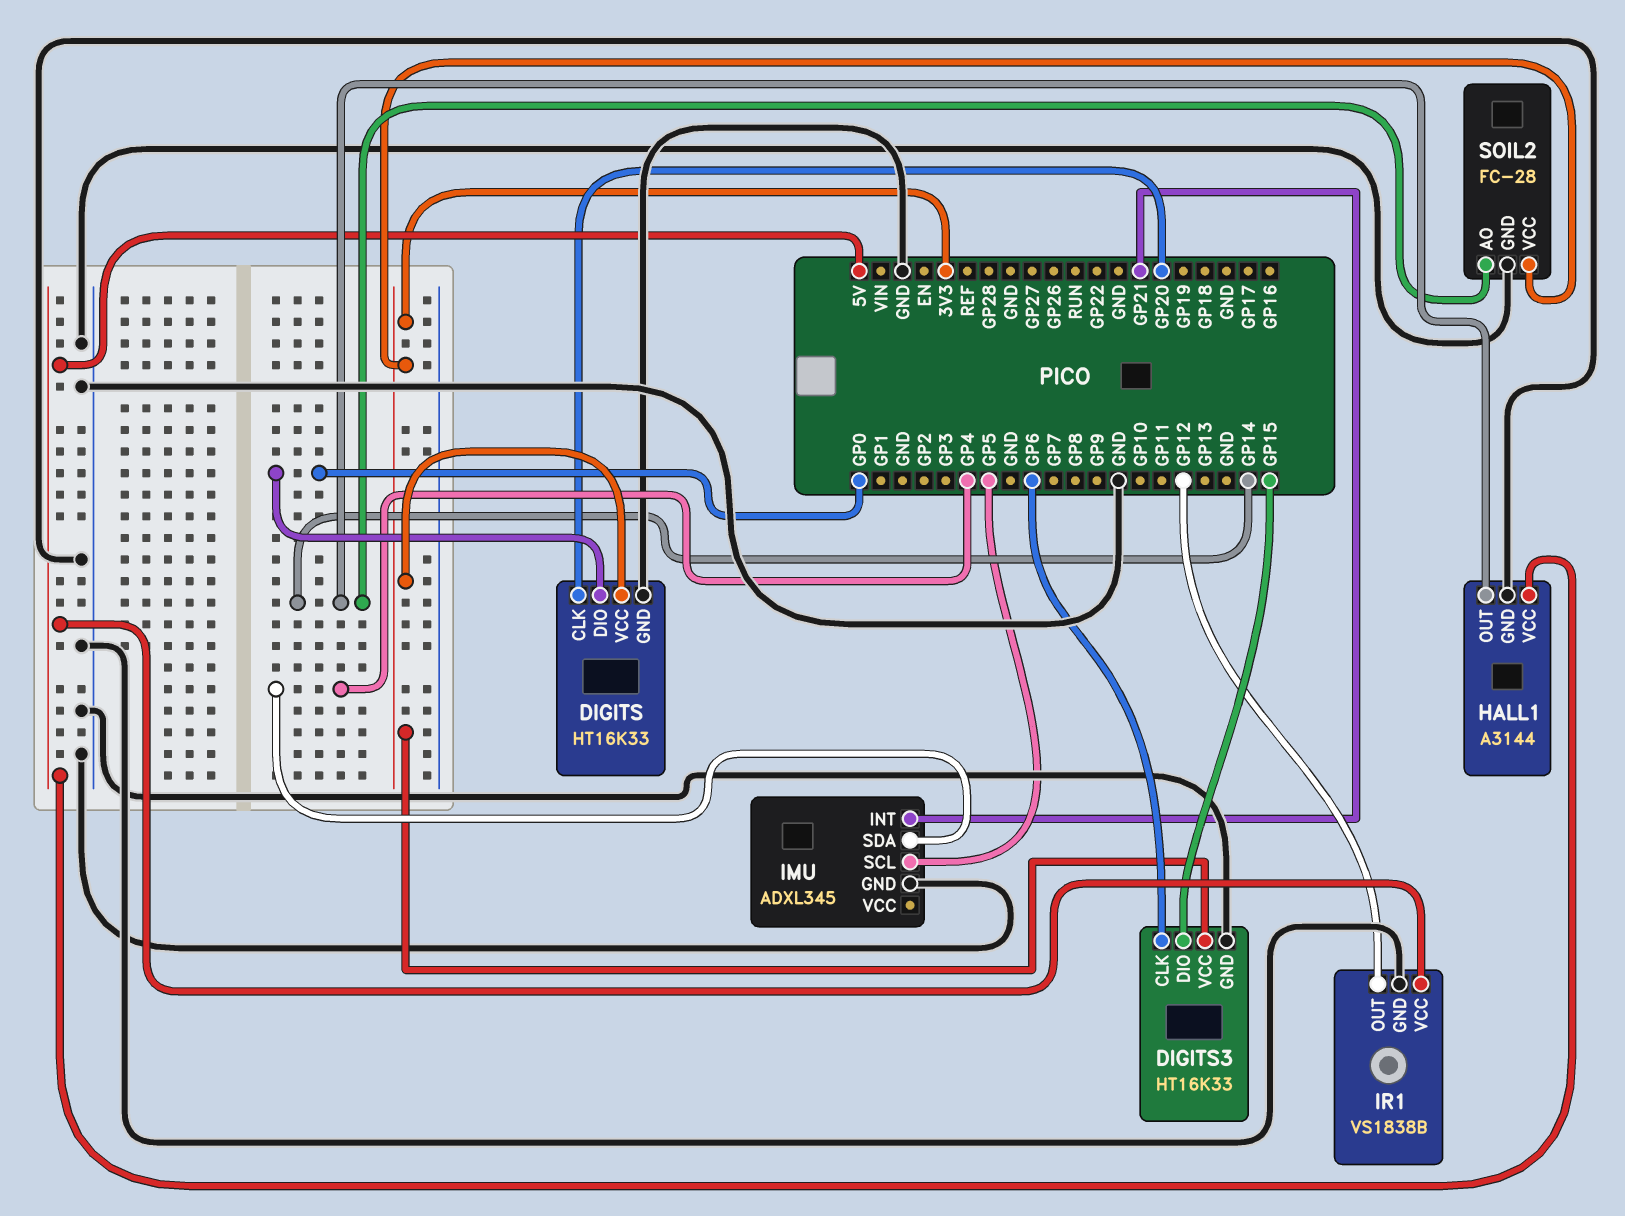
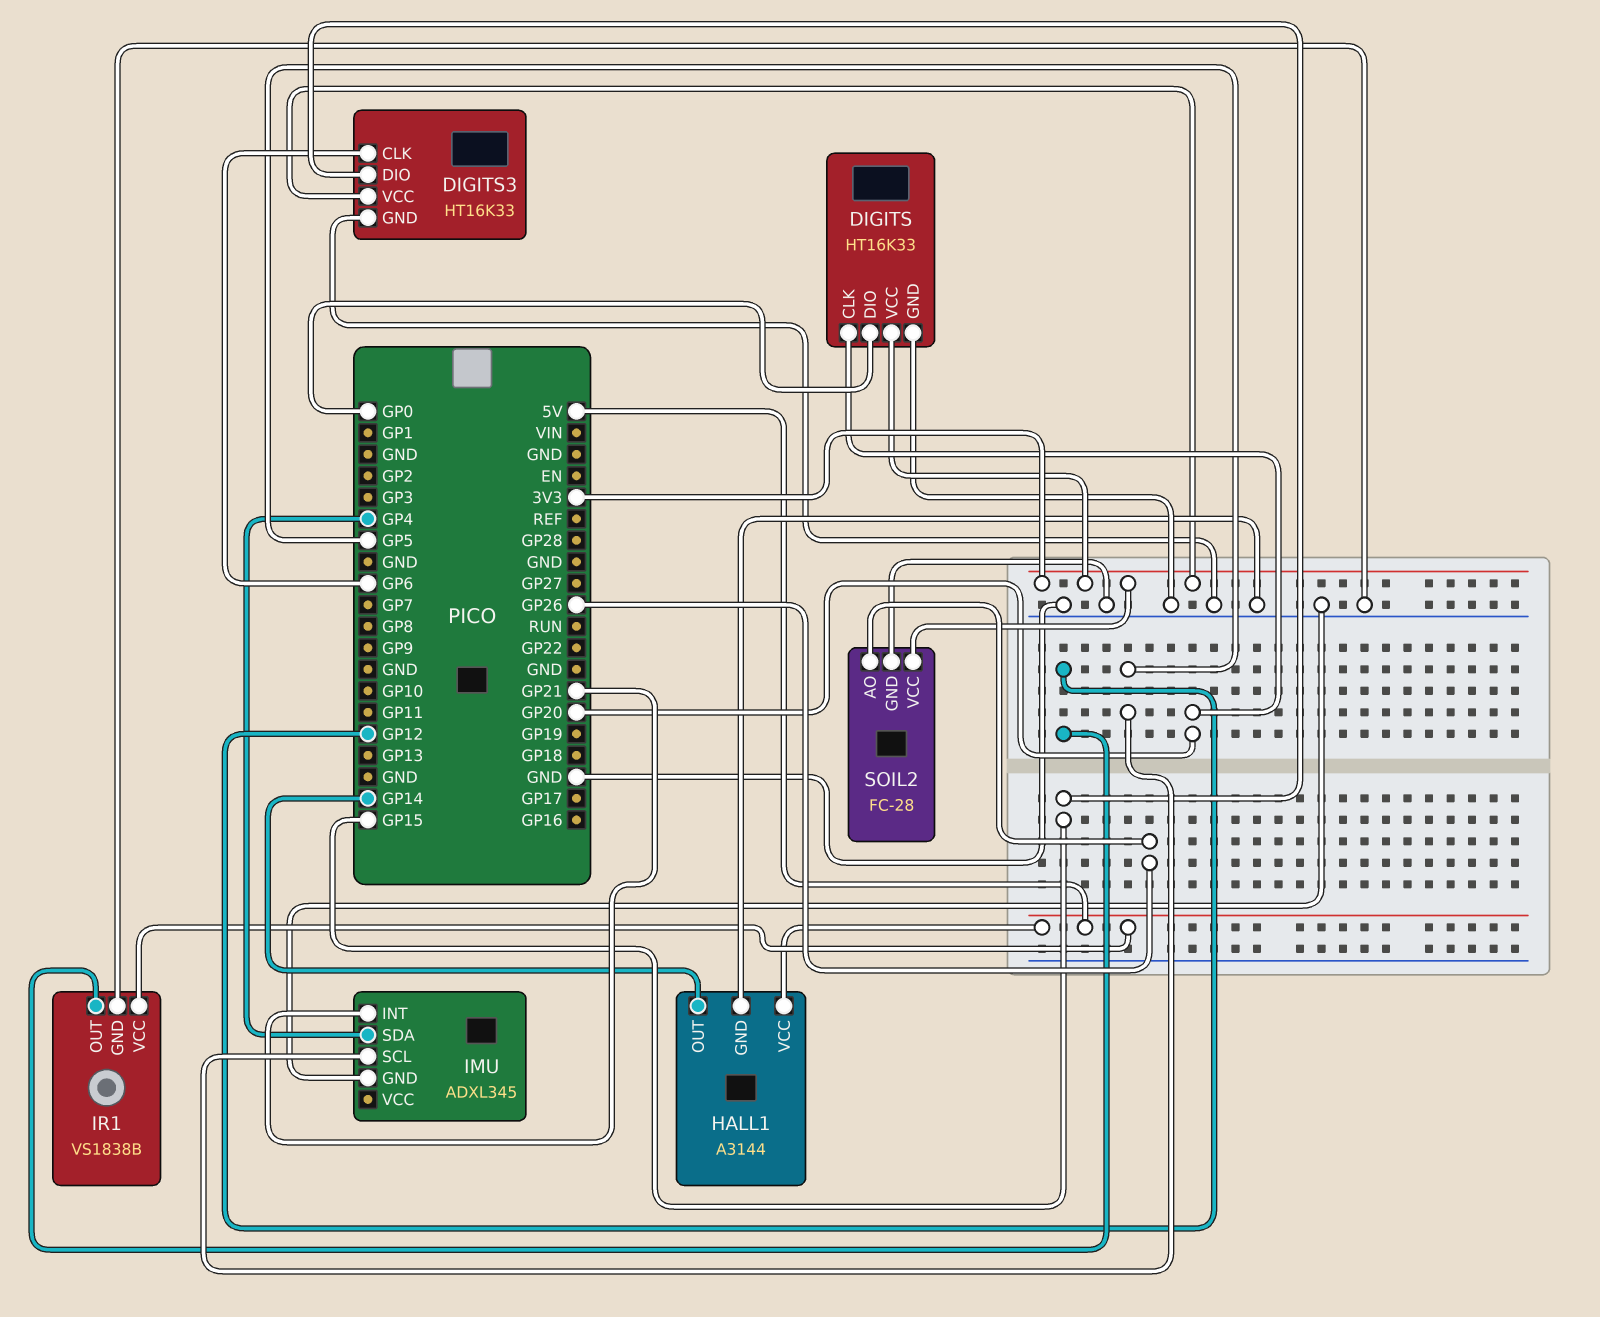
SOIL2 pin AO: GP14 -> GP26

